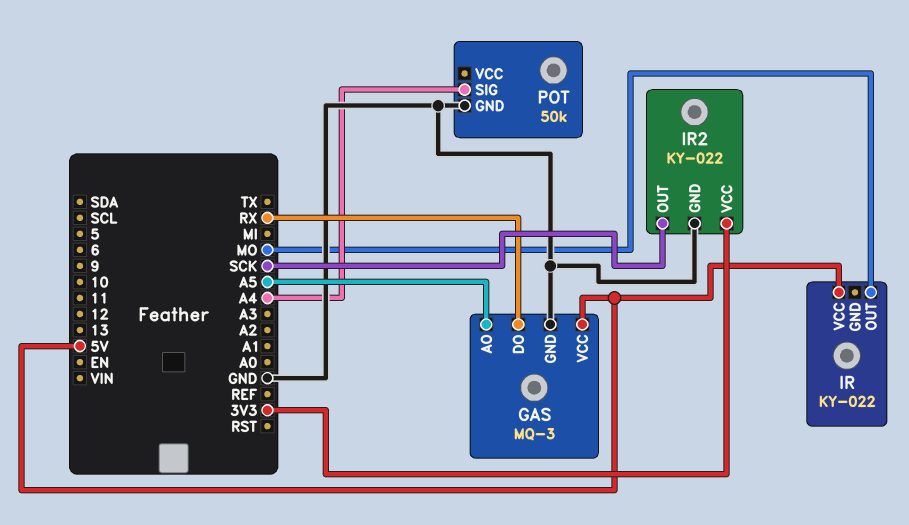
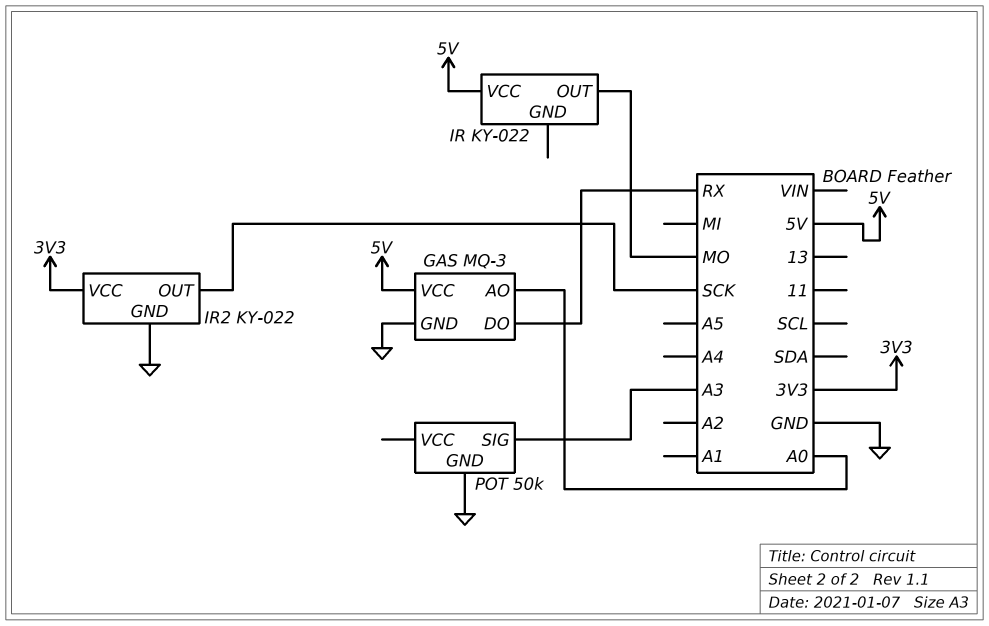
GAS pin AO: A5 -> A0
POT pin SIG: A4 -> A3

